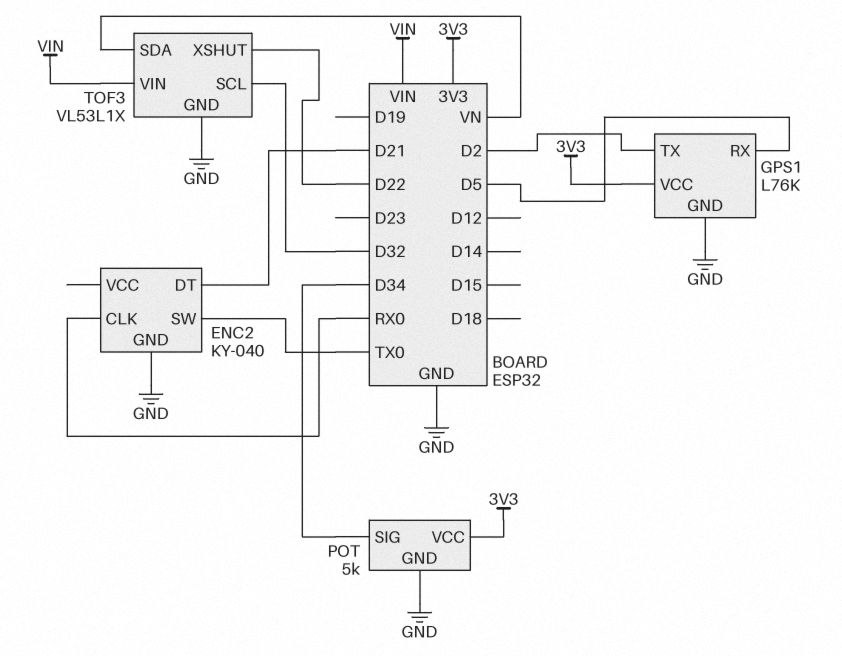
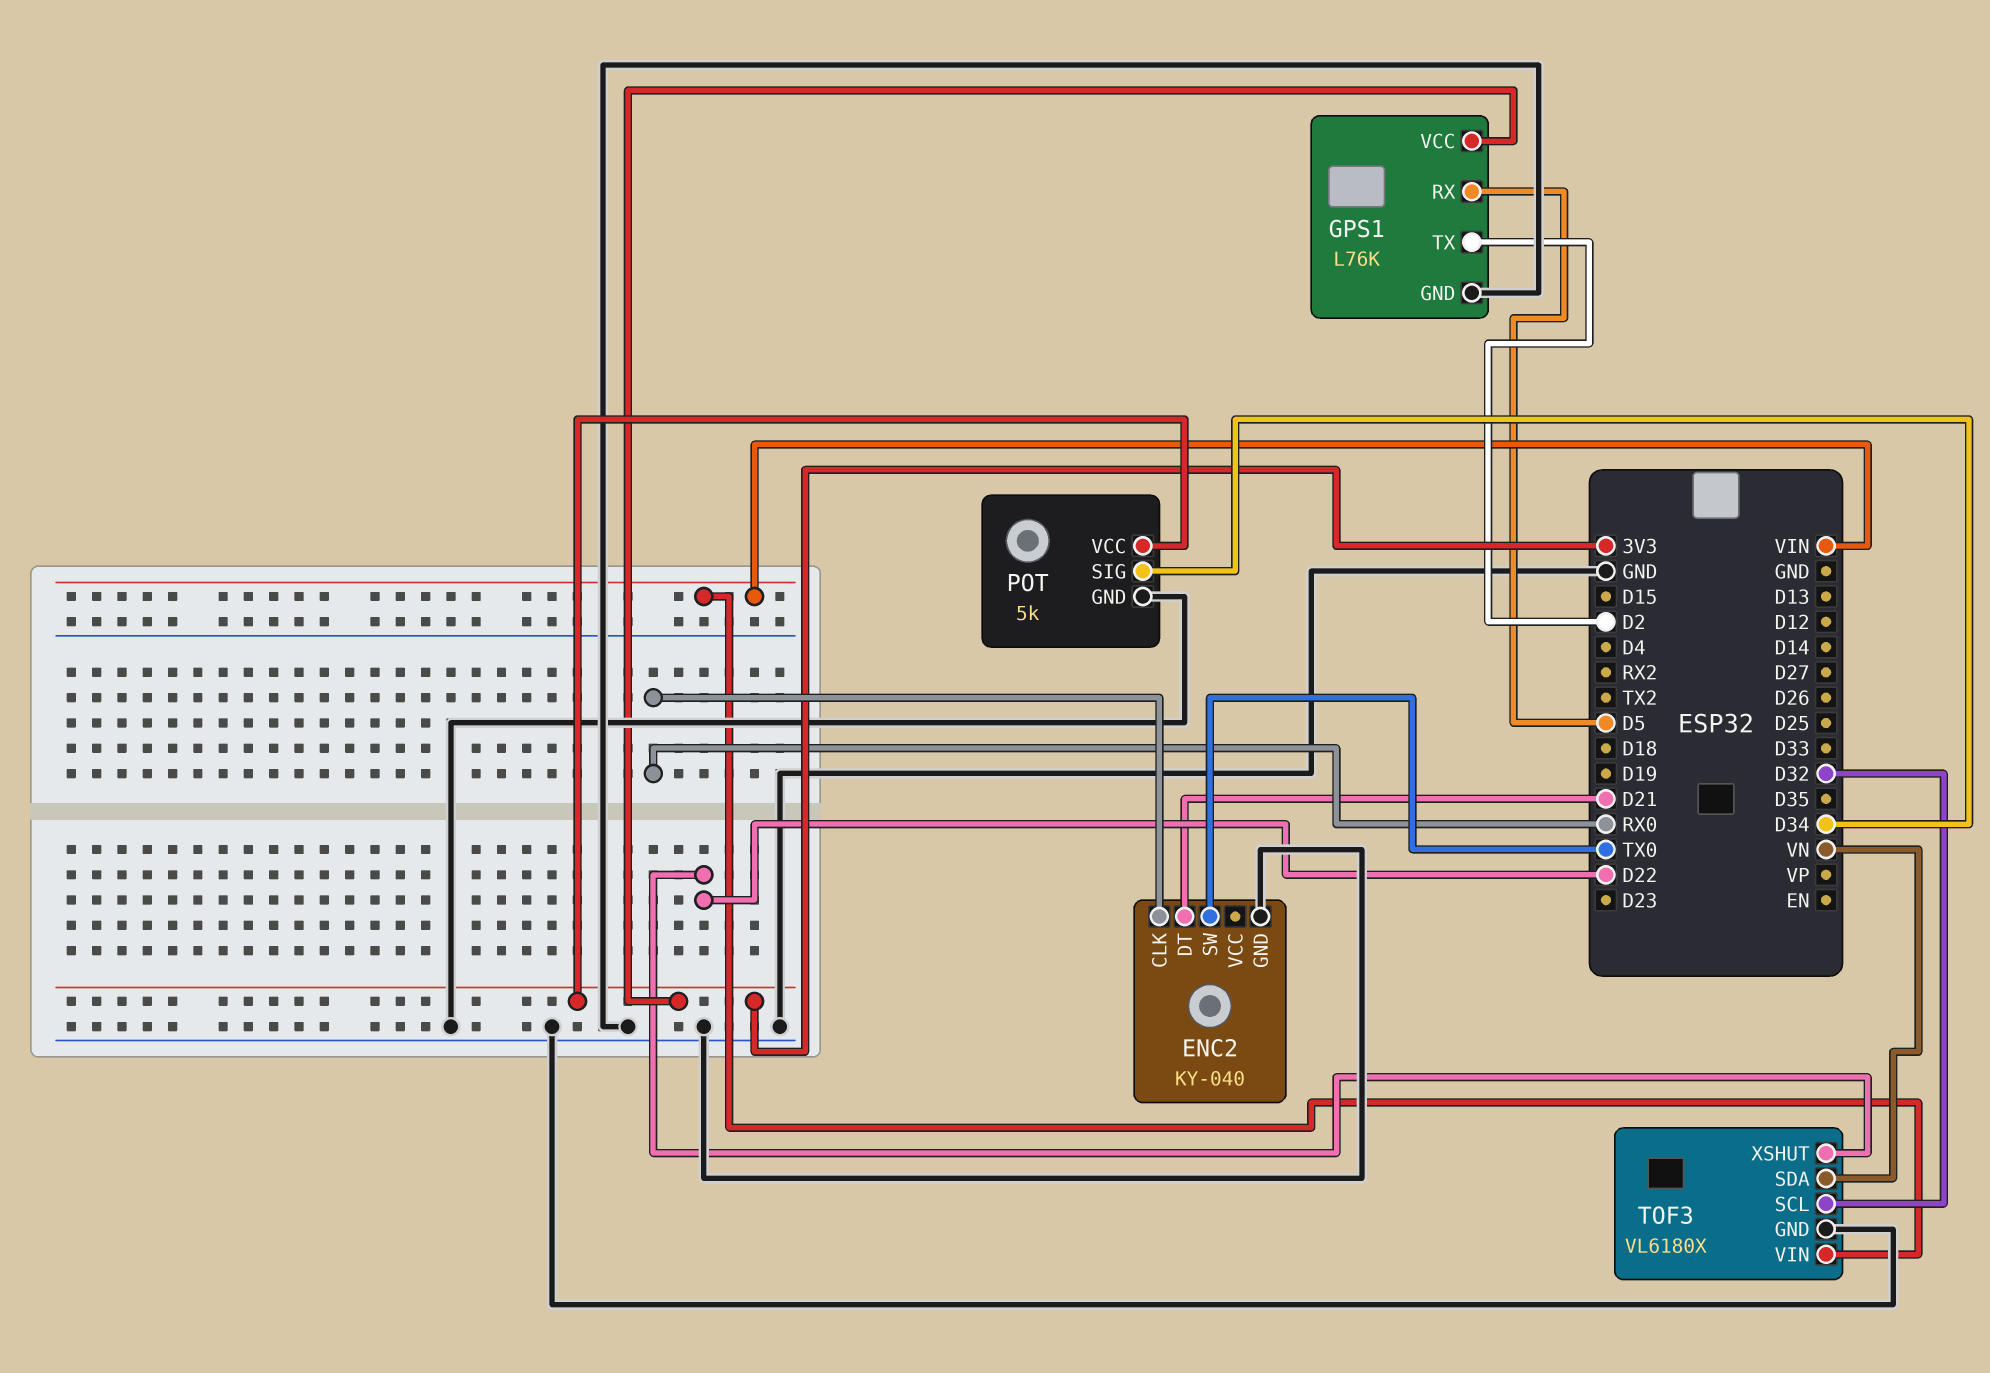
TOF3: VL53L1X -> VL6180X

